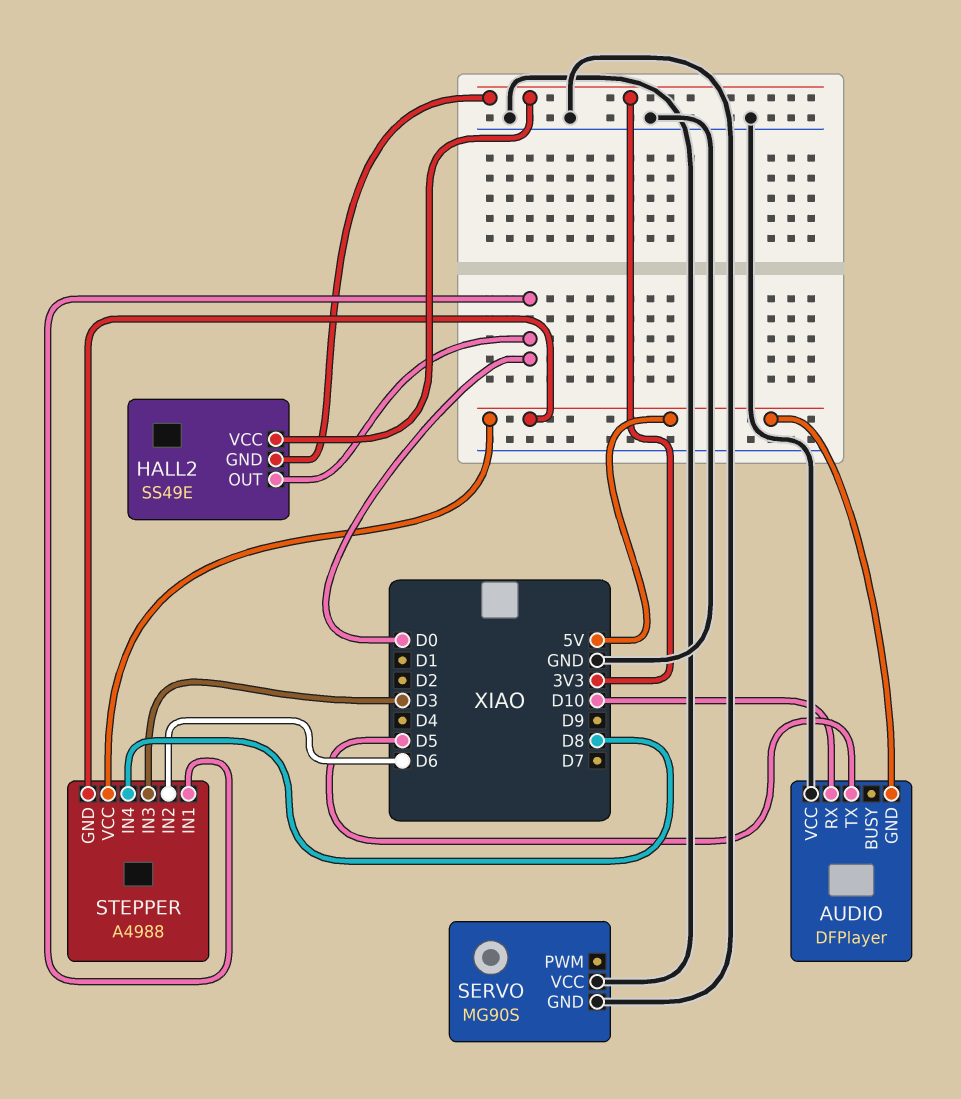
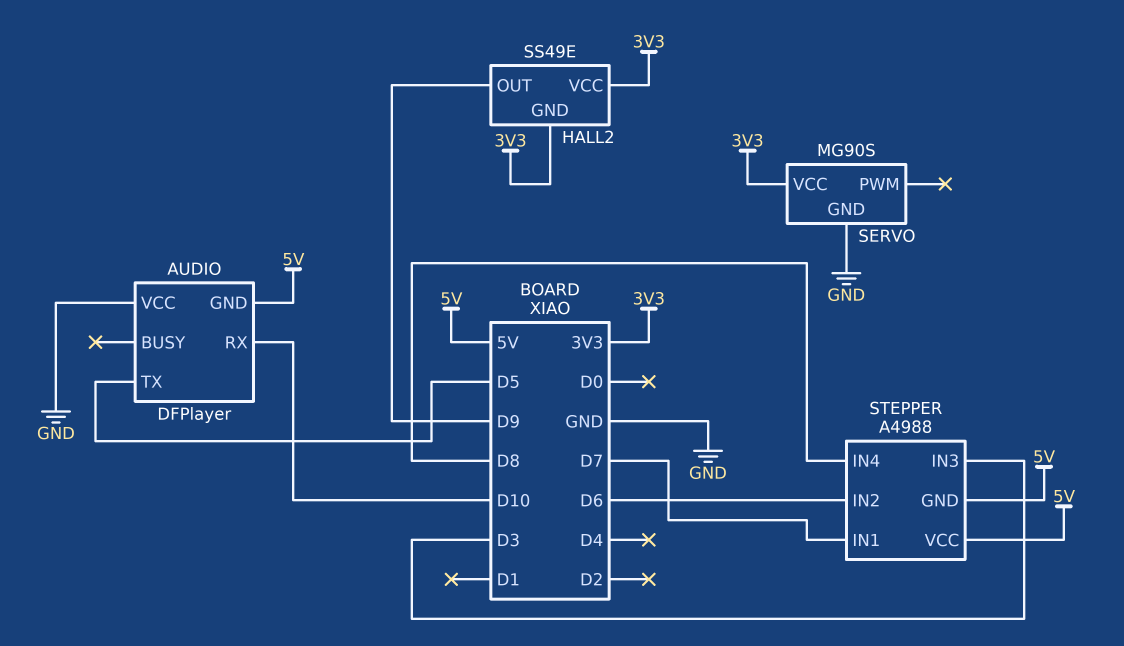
HALL2 pin OUT: D0 -> D9
SERVO pin VCC: GND -> 3V3
STEPPER pin IN1: D0 -> D7

